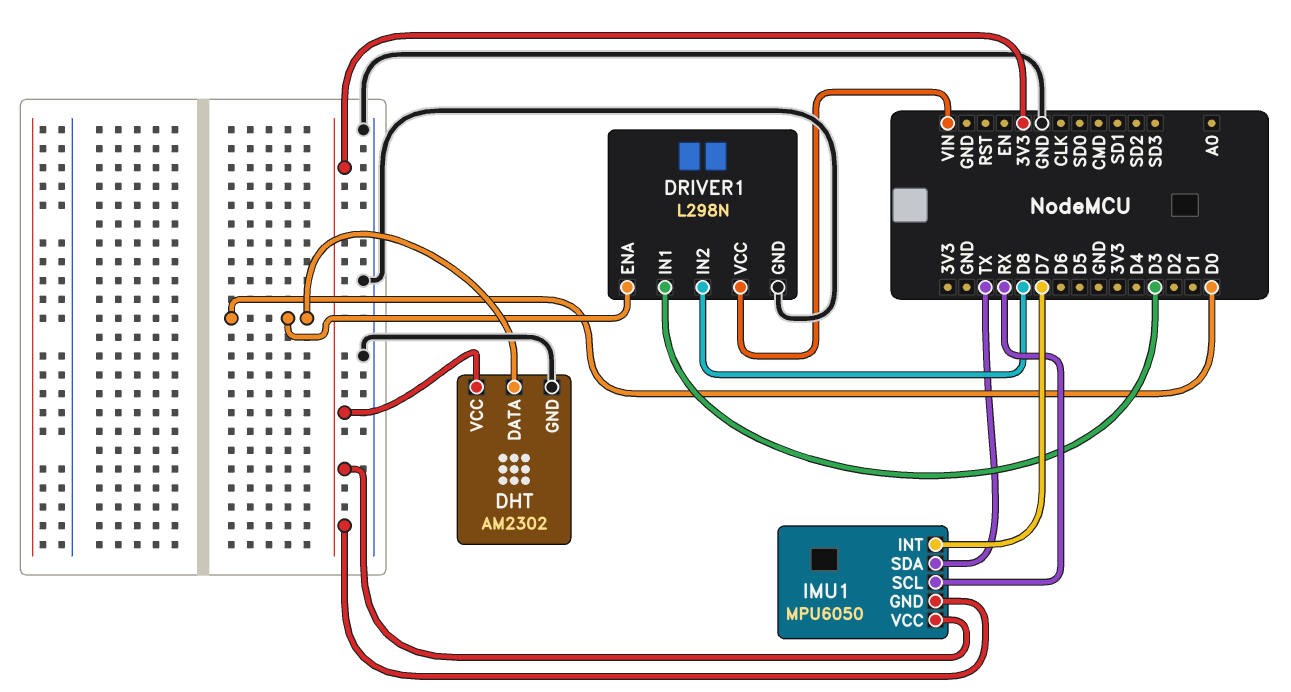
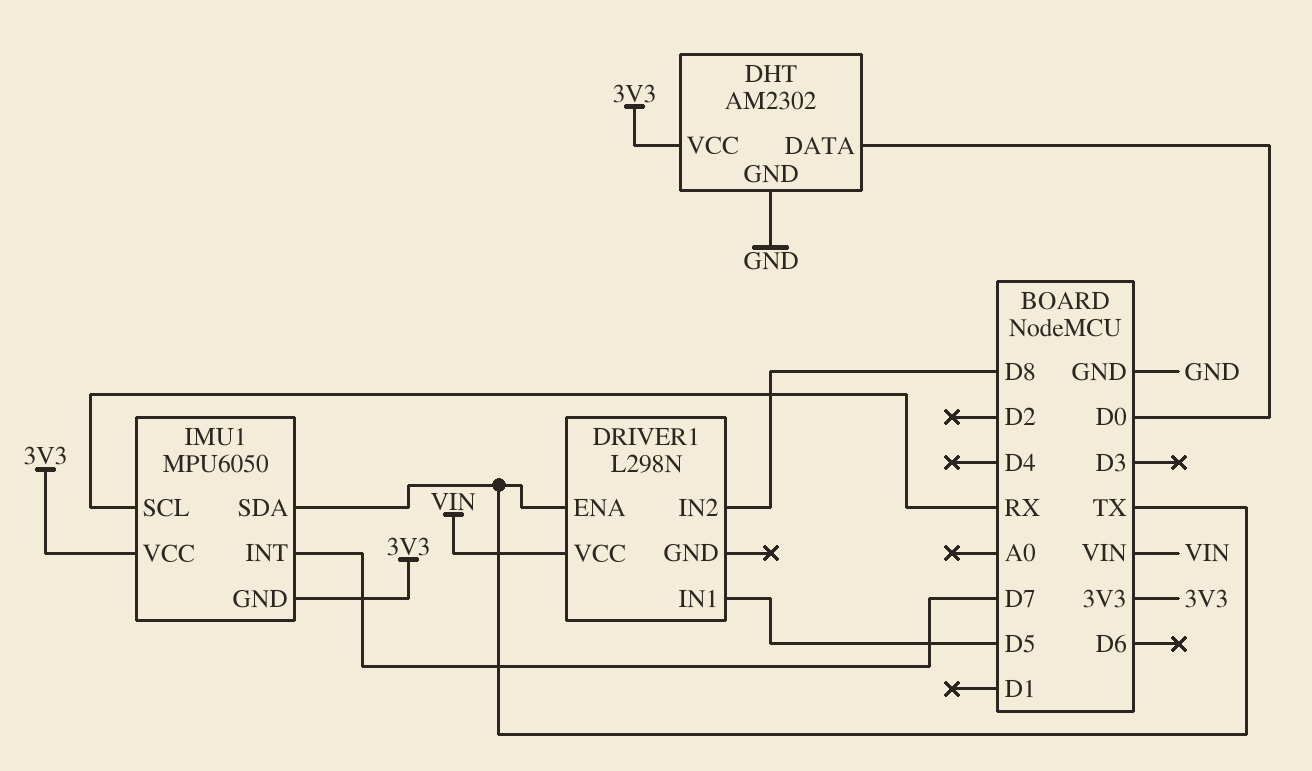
DRIVER1 pin ENA: D0 -> TX
DRIVER1 pin GND: GND -> none
DRIVER1 pin IN1: D3 -> D5

